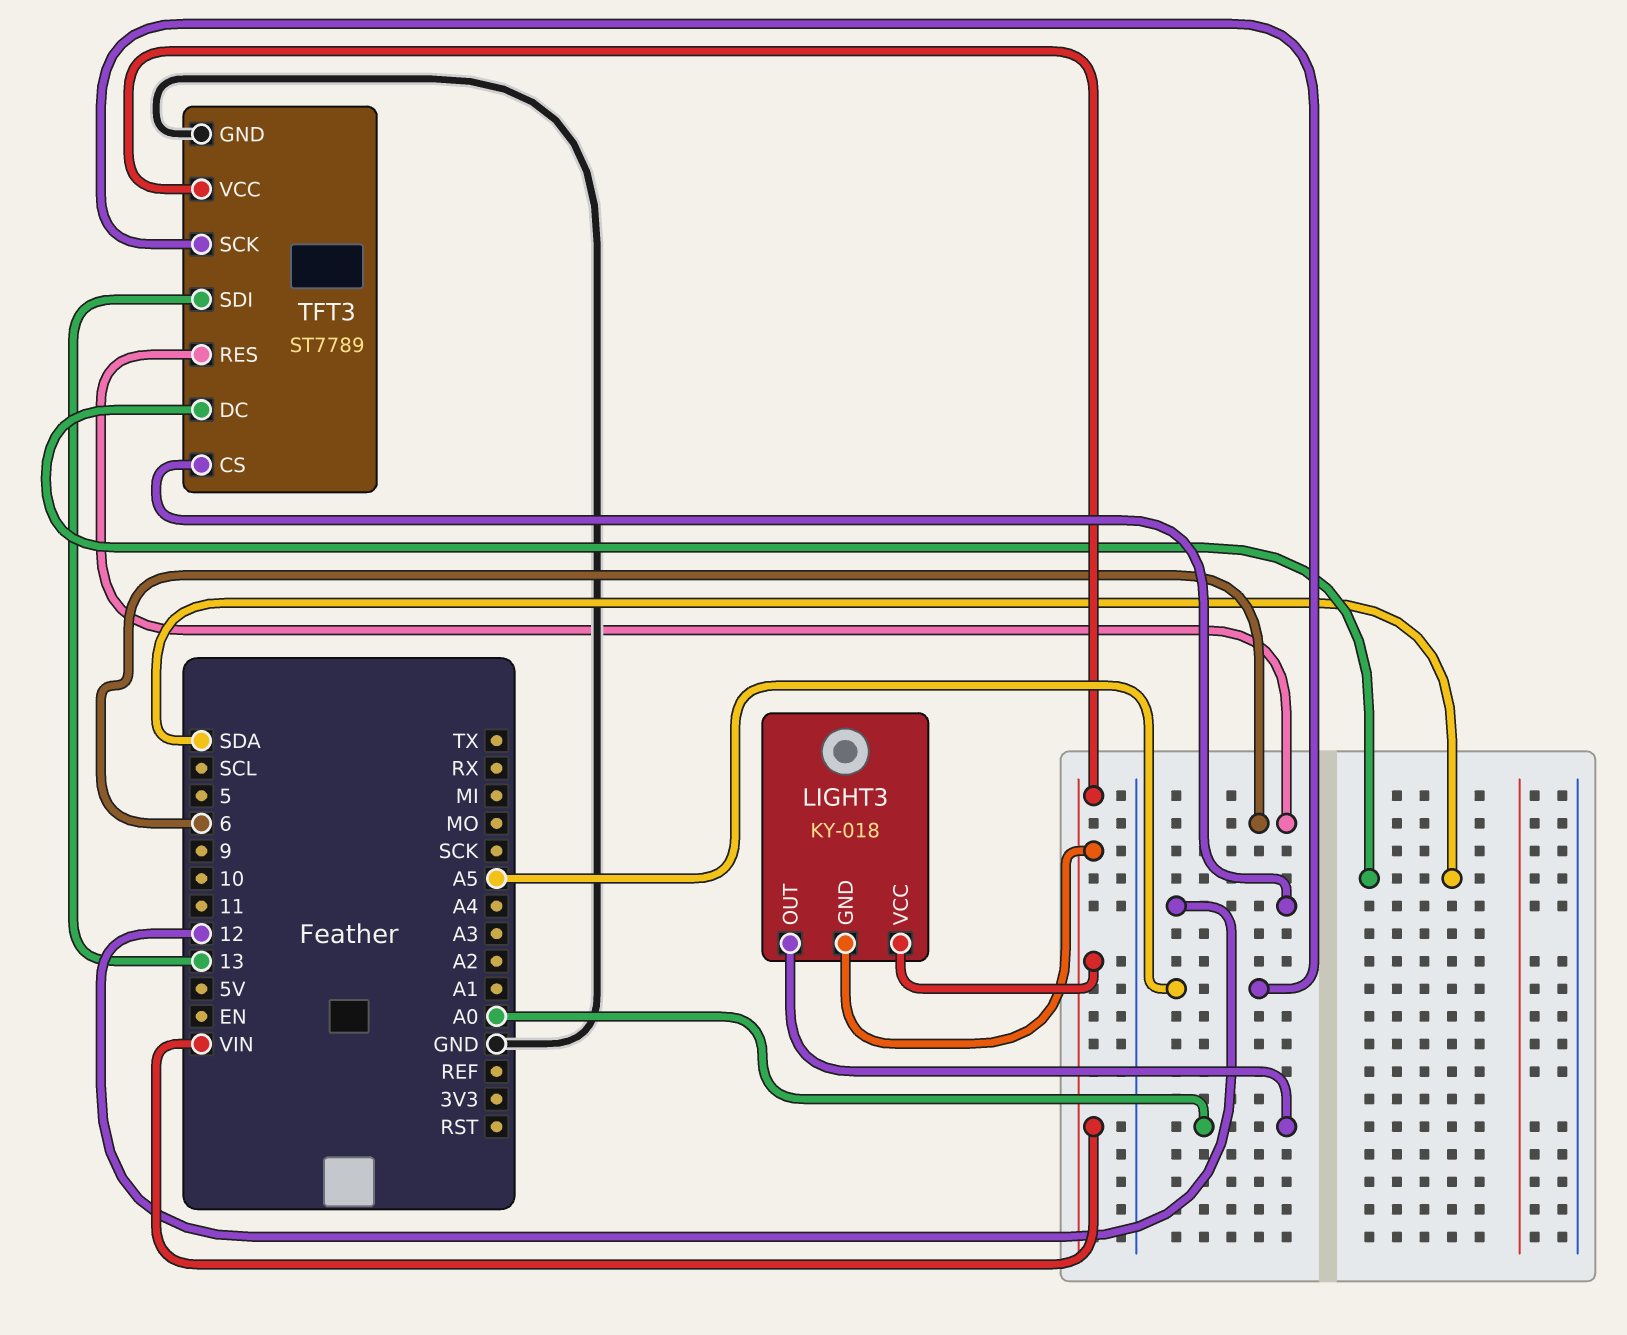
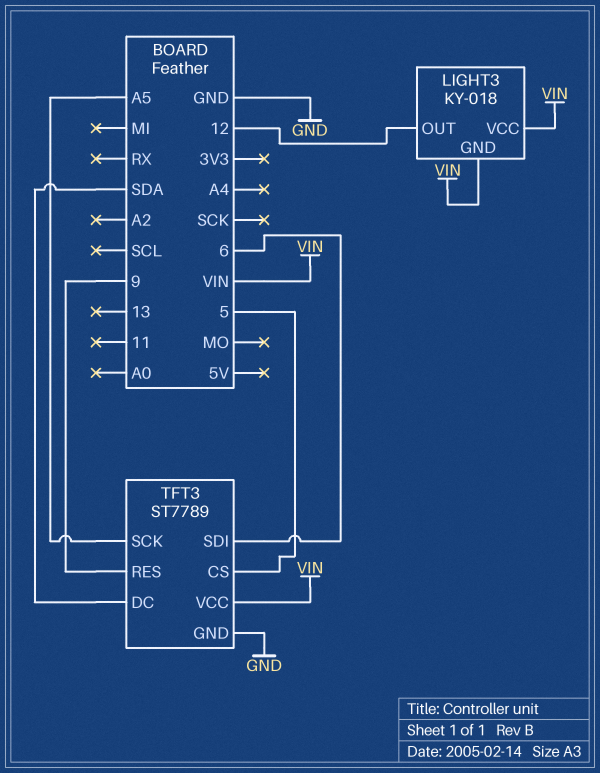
LIGHT3 pin OUT: A0 -> 12
TFT3 pin CS: 12 -> 5
TFT3 pin RES: 6 -> 9
TFT3 pin SDI: 13 -> 6

